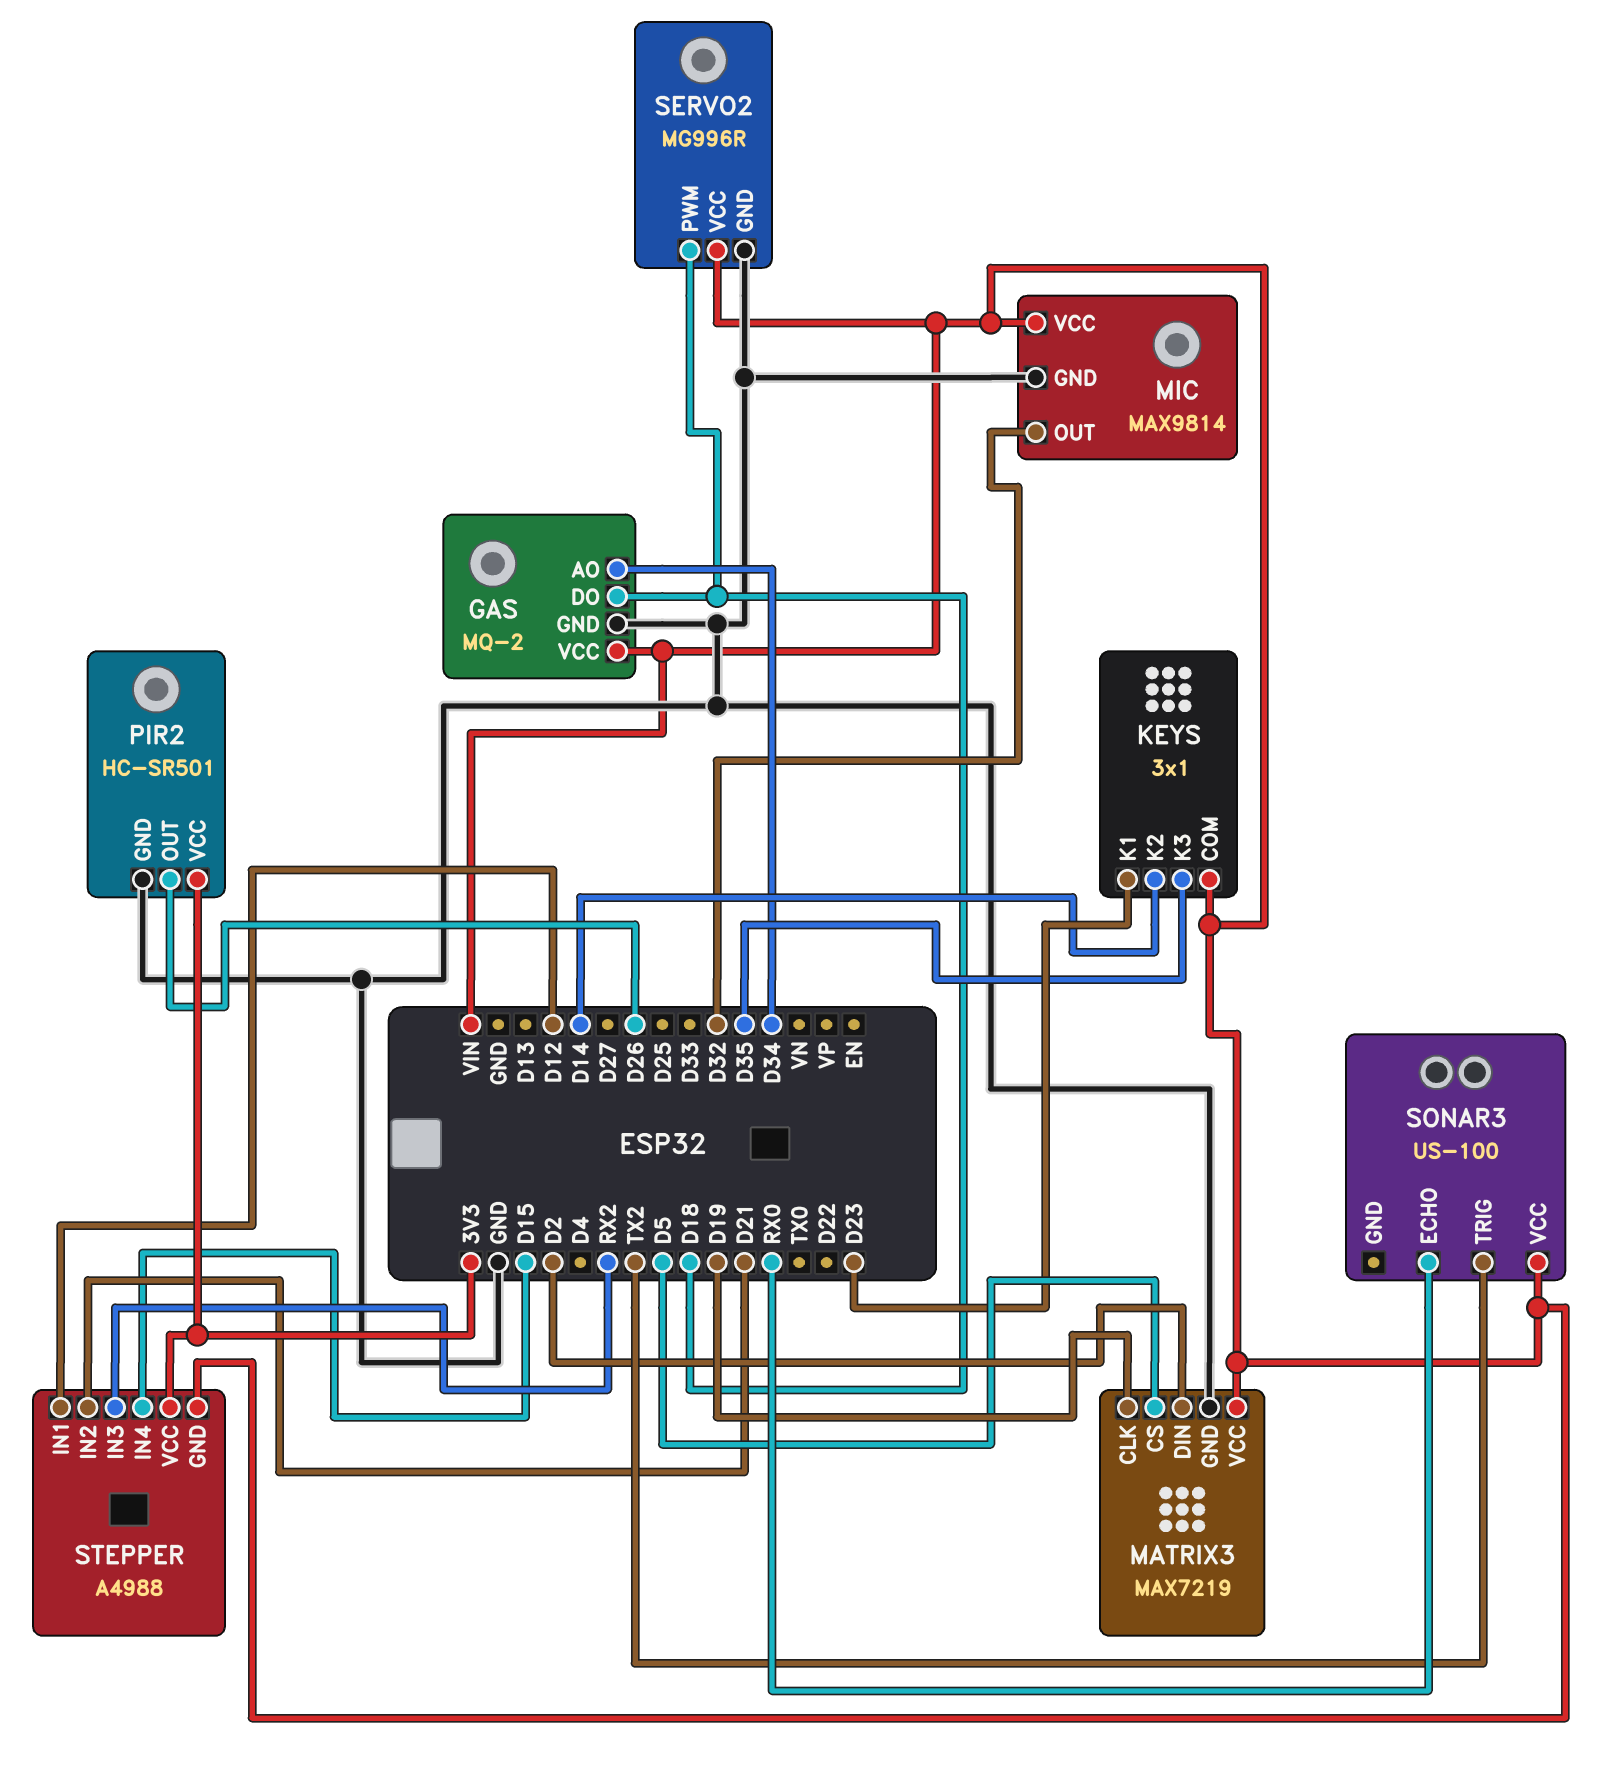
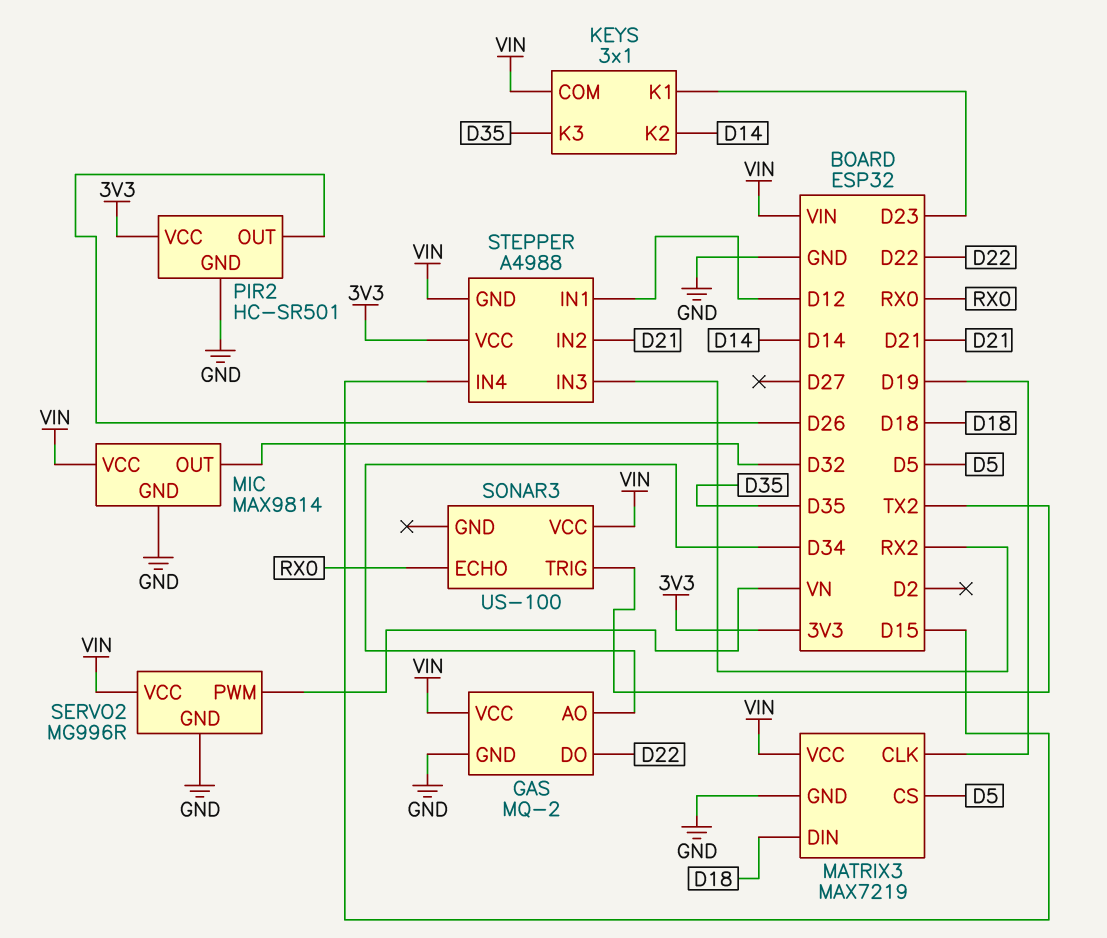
GAS pin DO: D18 -> D22
MATRIX3 pin DIN: D2 -> D18
SERVO2 pin PWM: D18 -> VN

